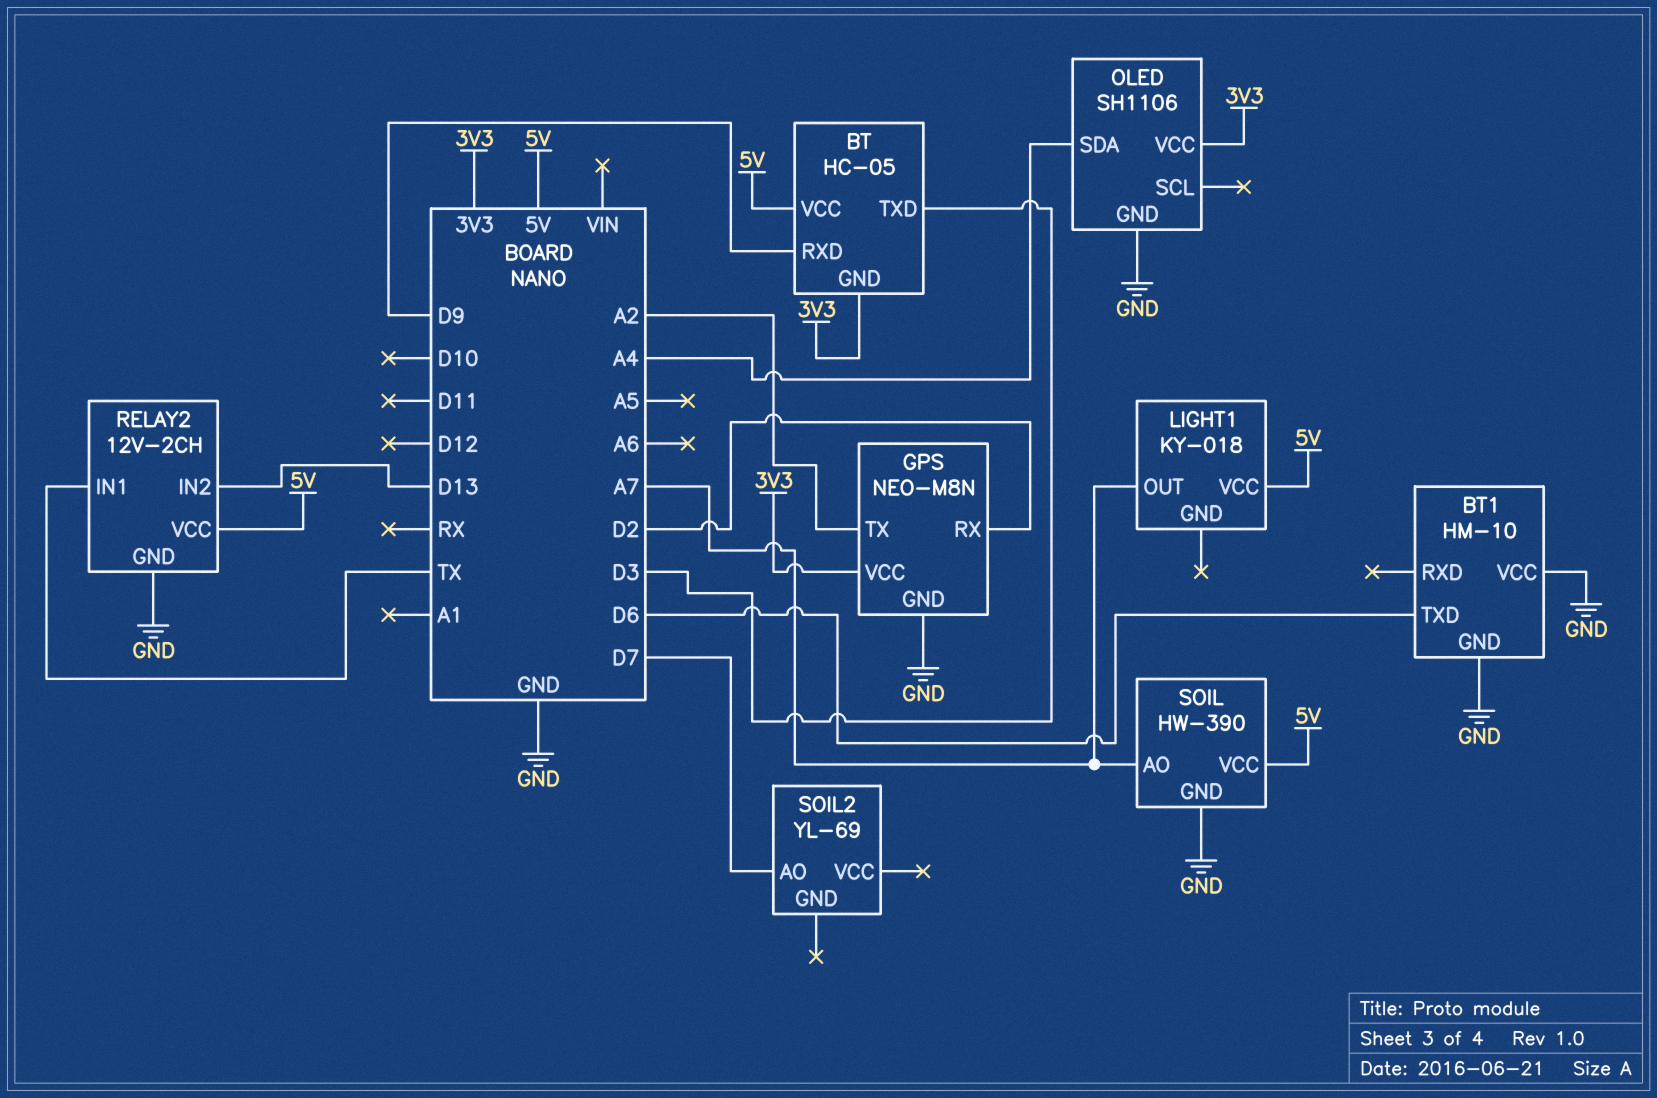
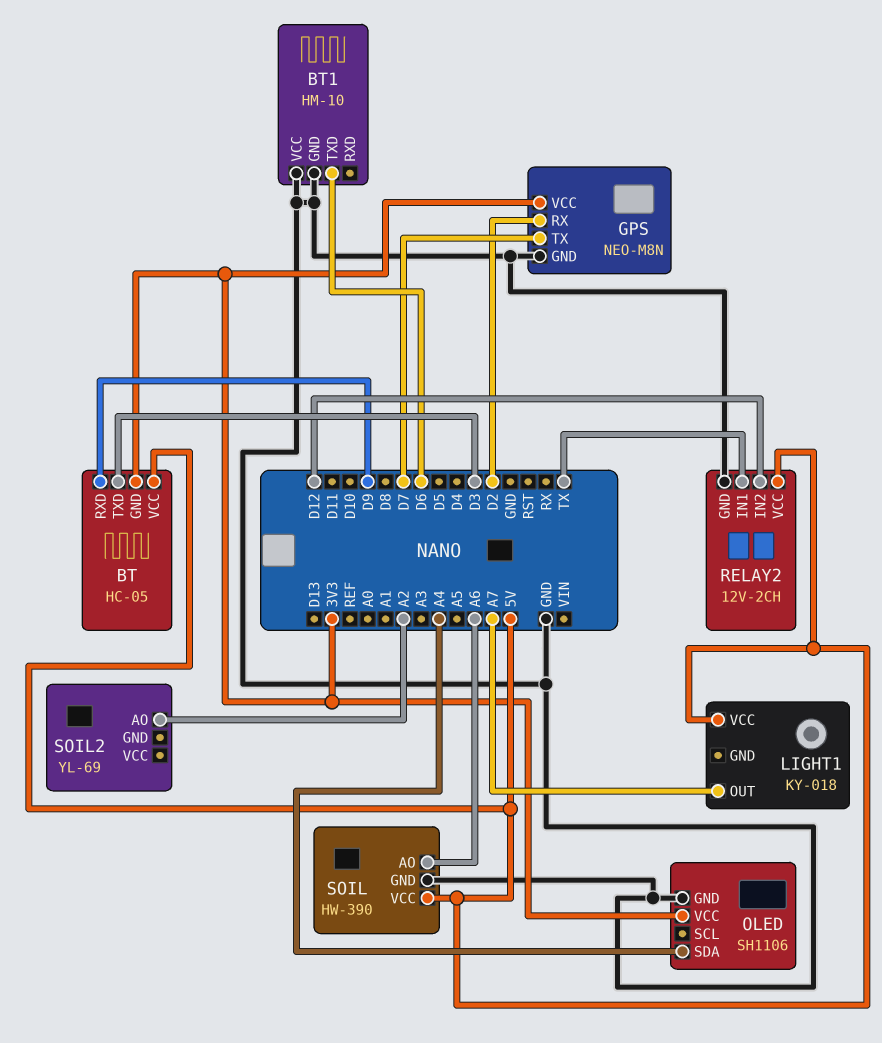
GPS pin TX: A2 -> D7
RELAY2 pin IN2: D13 -> D12
SOIL pin AO: A7 -> A6
SOIL2 pin AO: D7 -> A2

